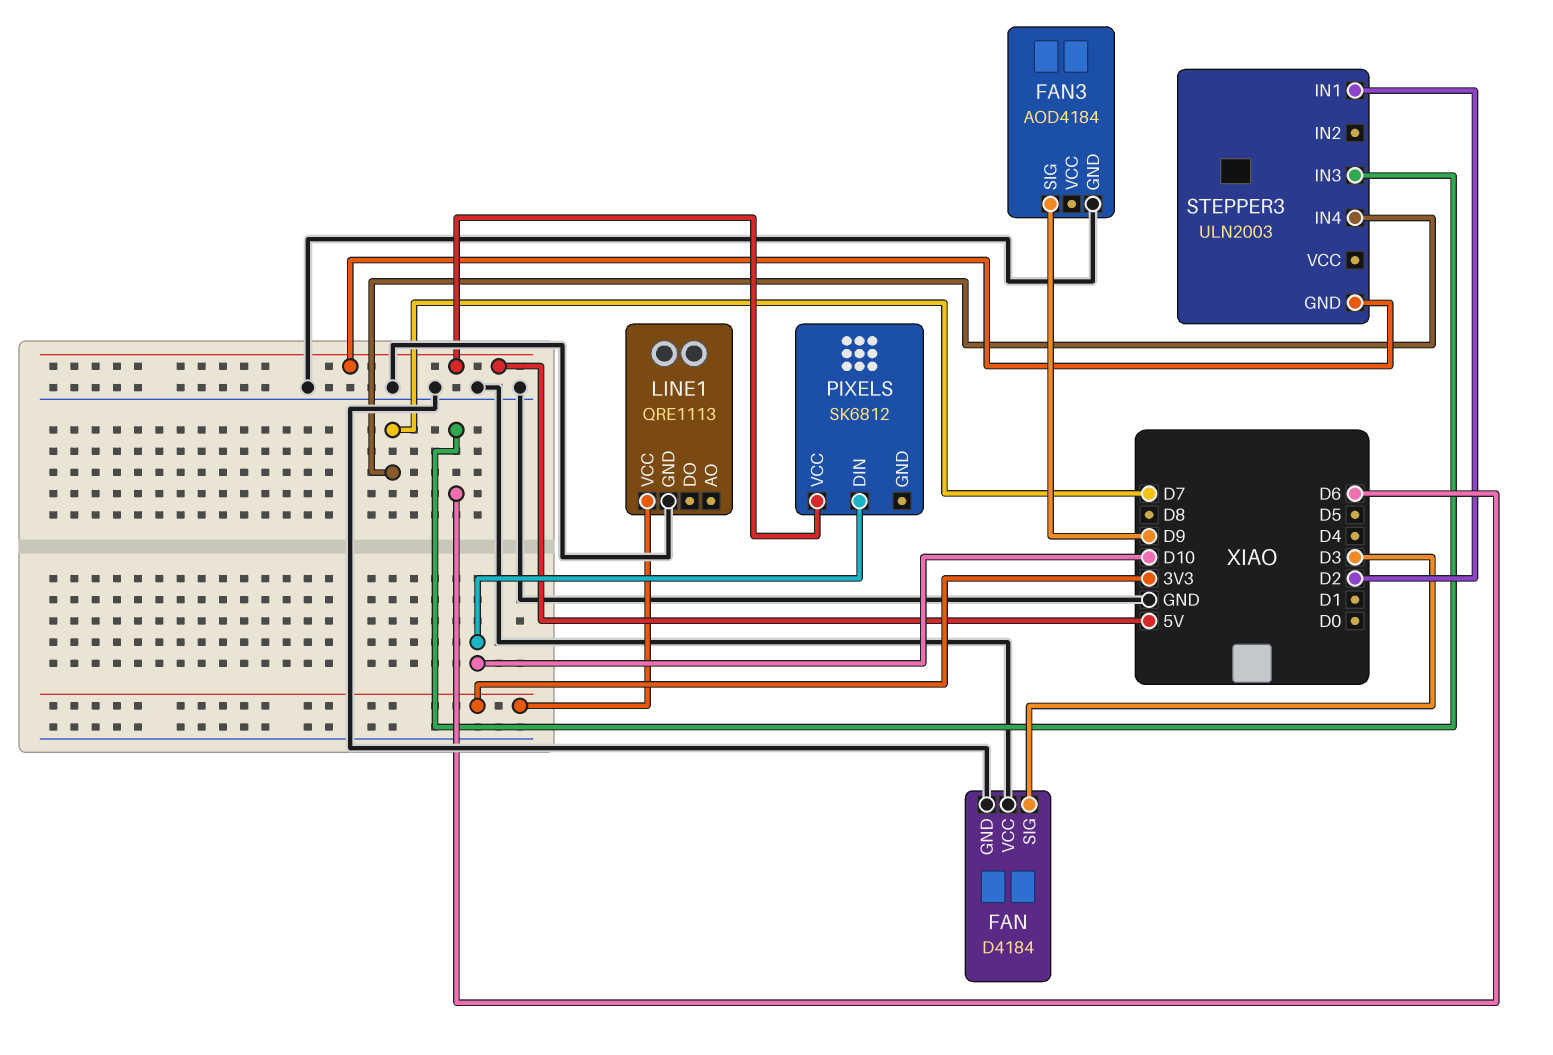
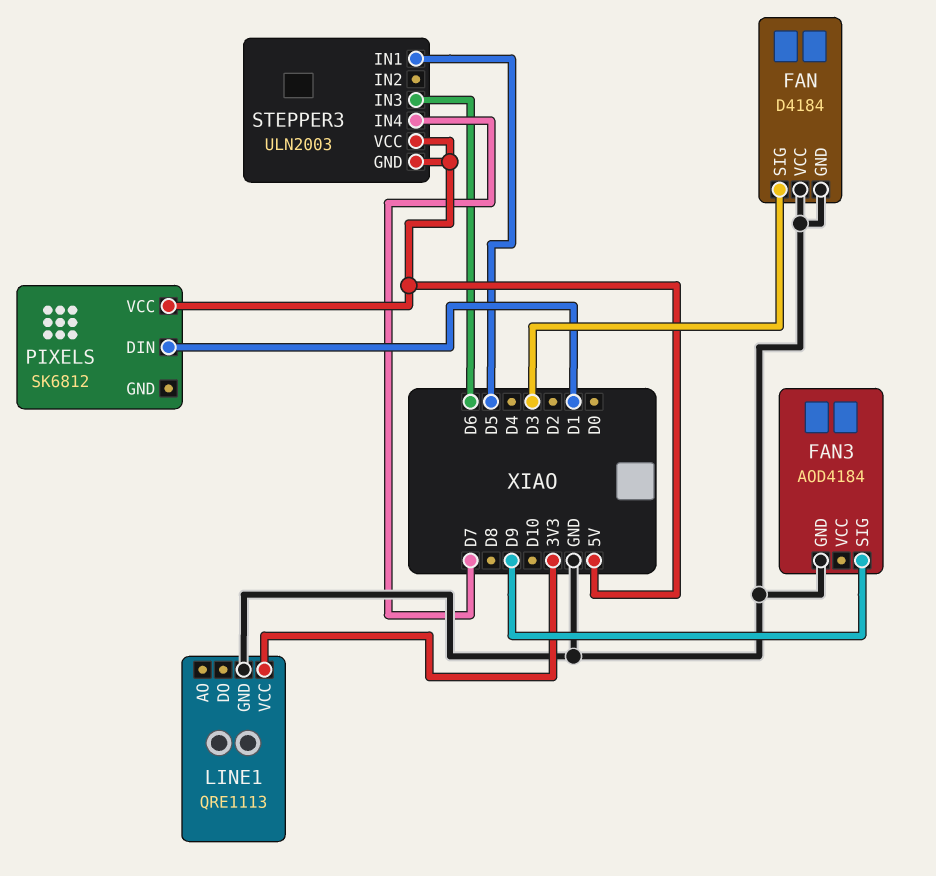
PIXELS pin DIN: D10 -> D1
STEPPER3 pin IN1: D2 -> D5
STEPPER3 pin VCC: none -> 5V

